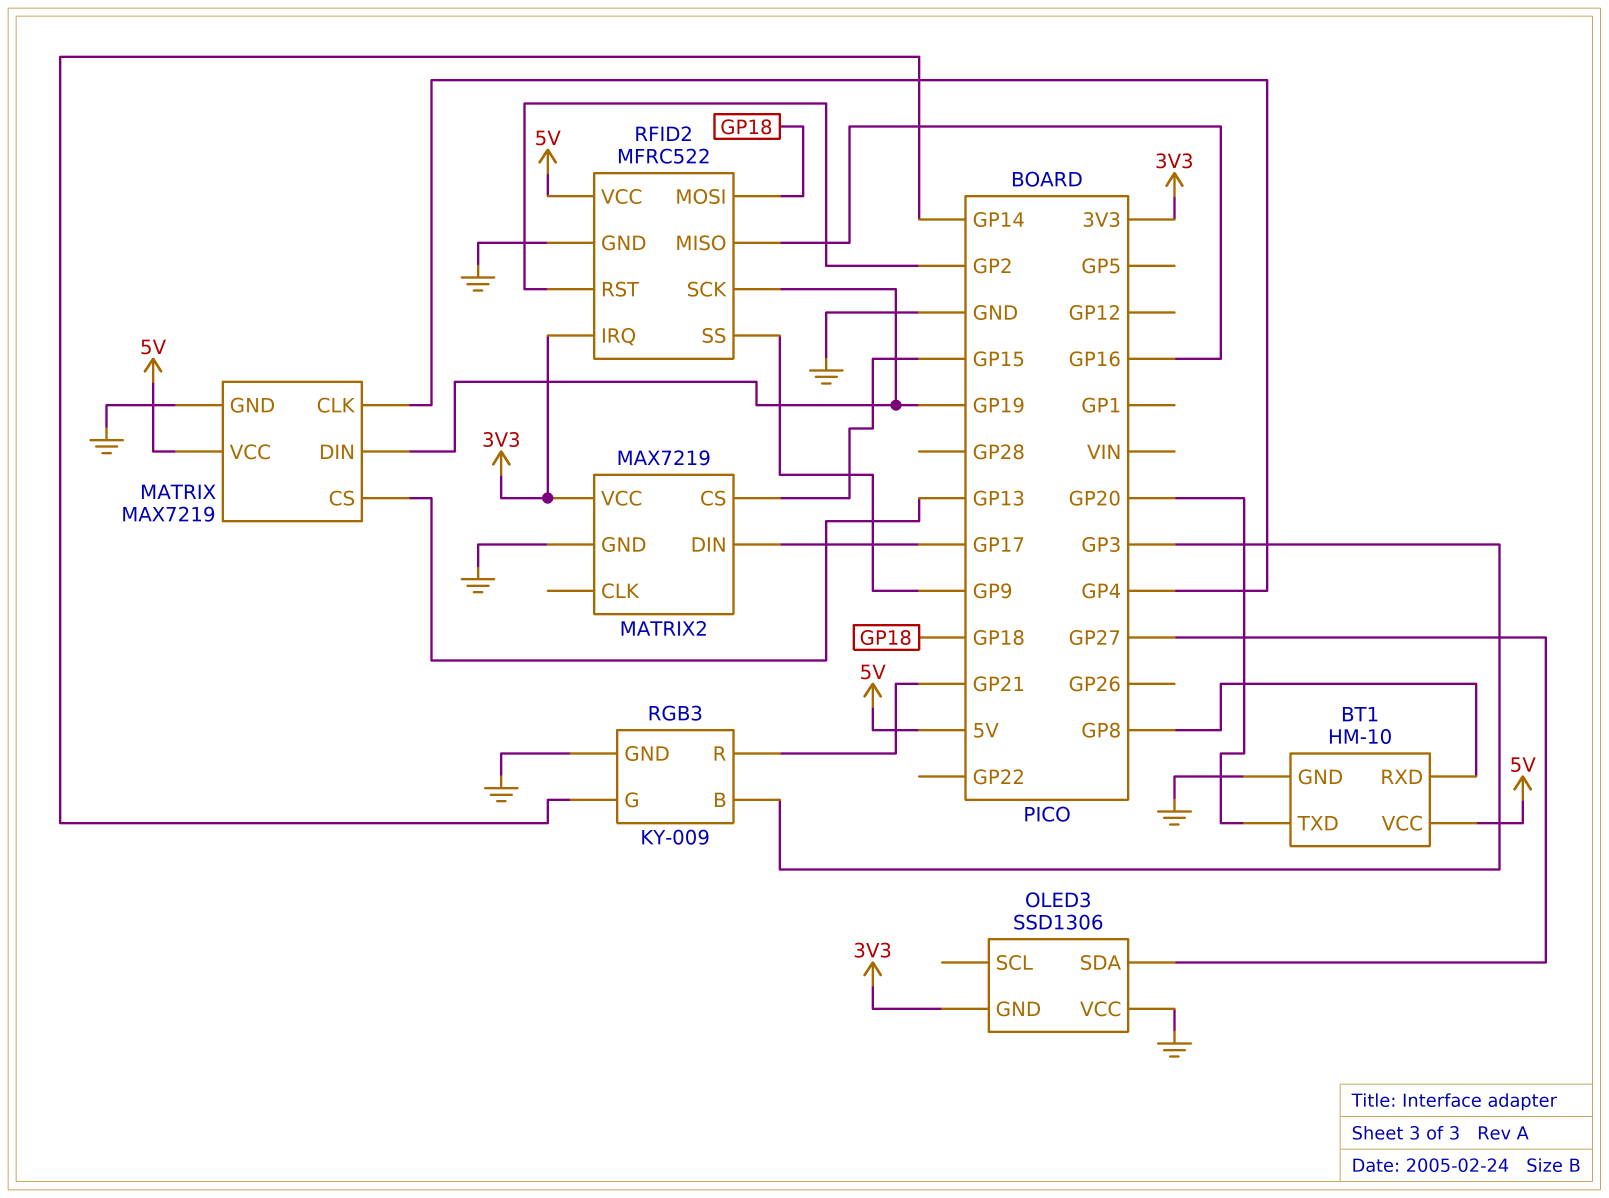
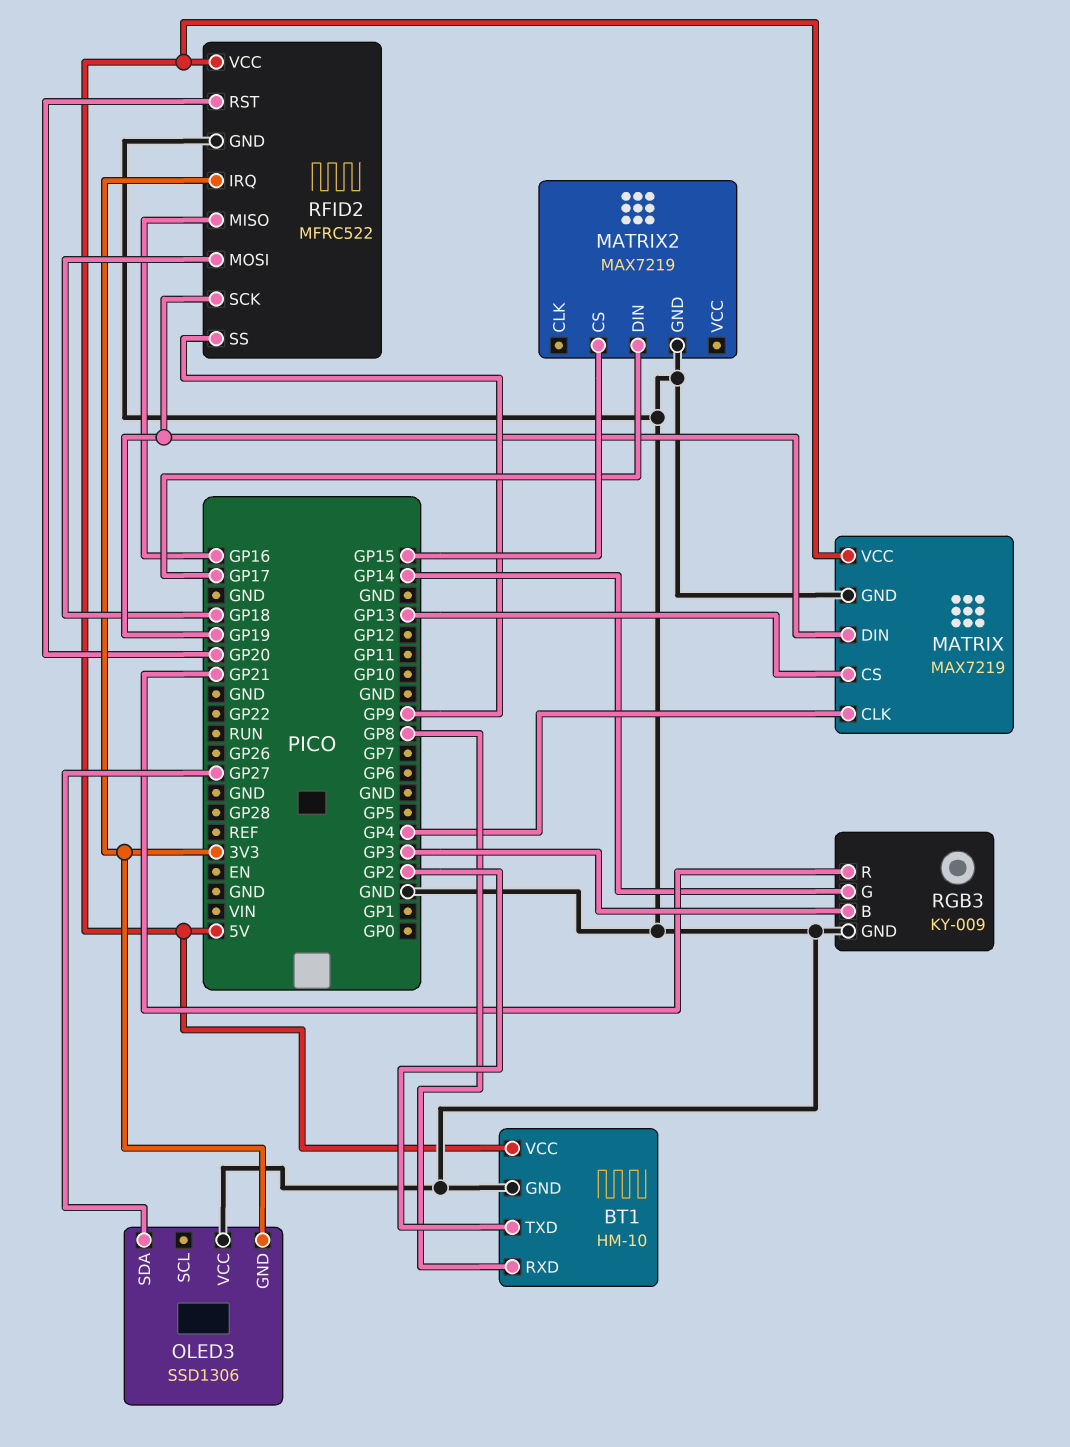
BT1 pin TXD: GP20 -> GP2
MATRIX2 pin VCC: 3V3 -> none
RFID2 pin RST: GP2 -> GP20

